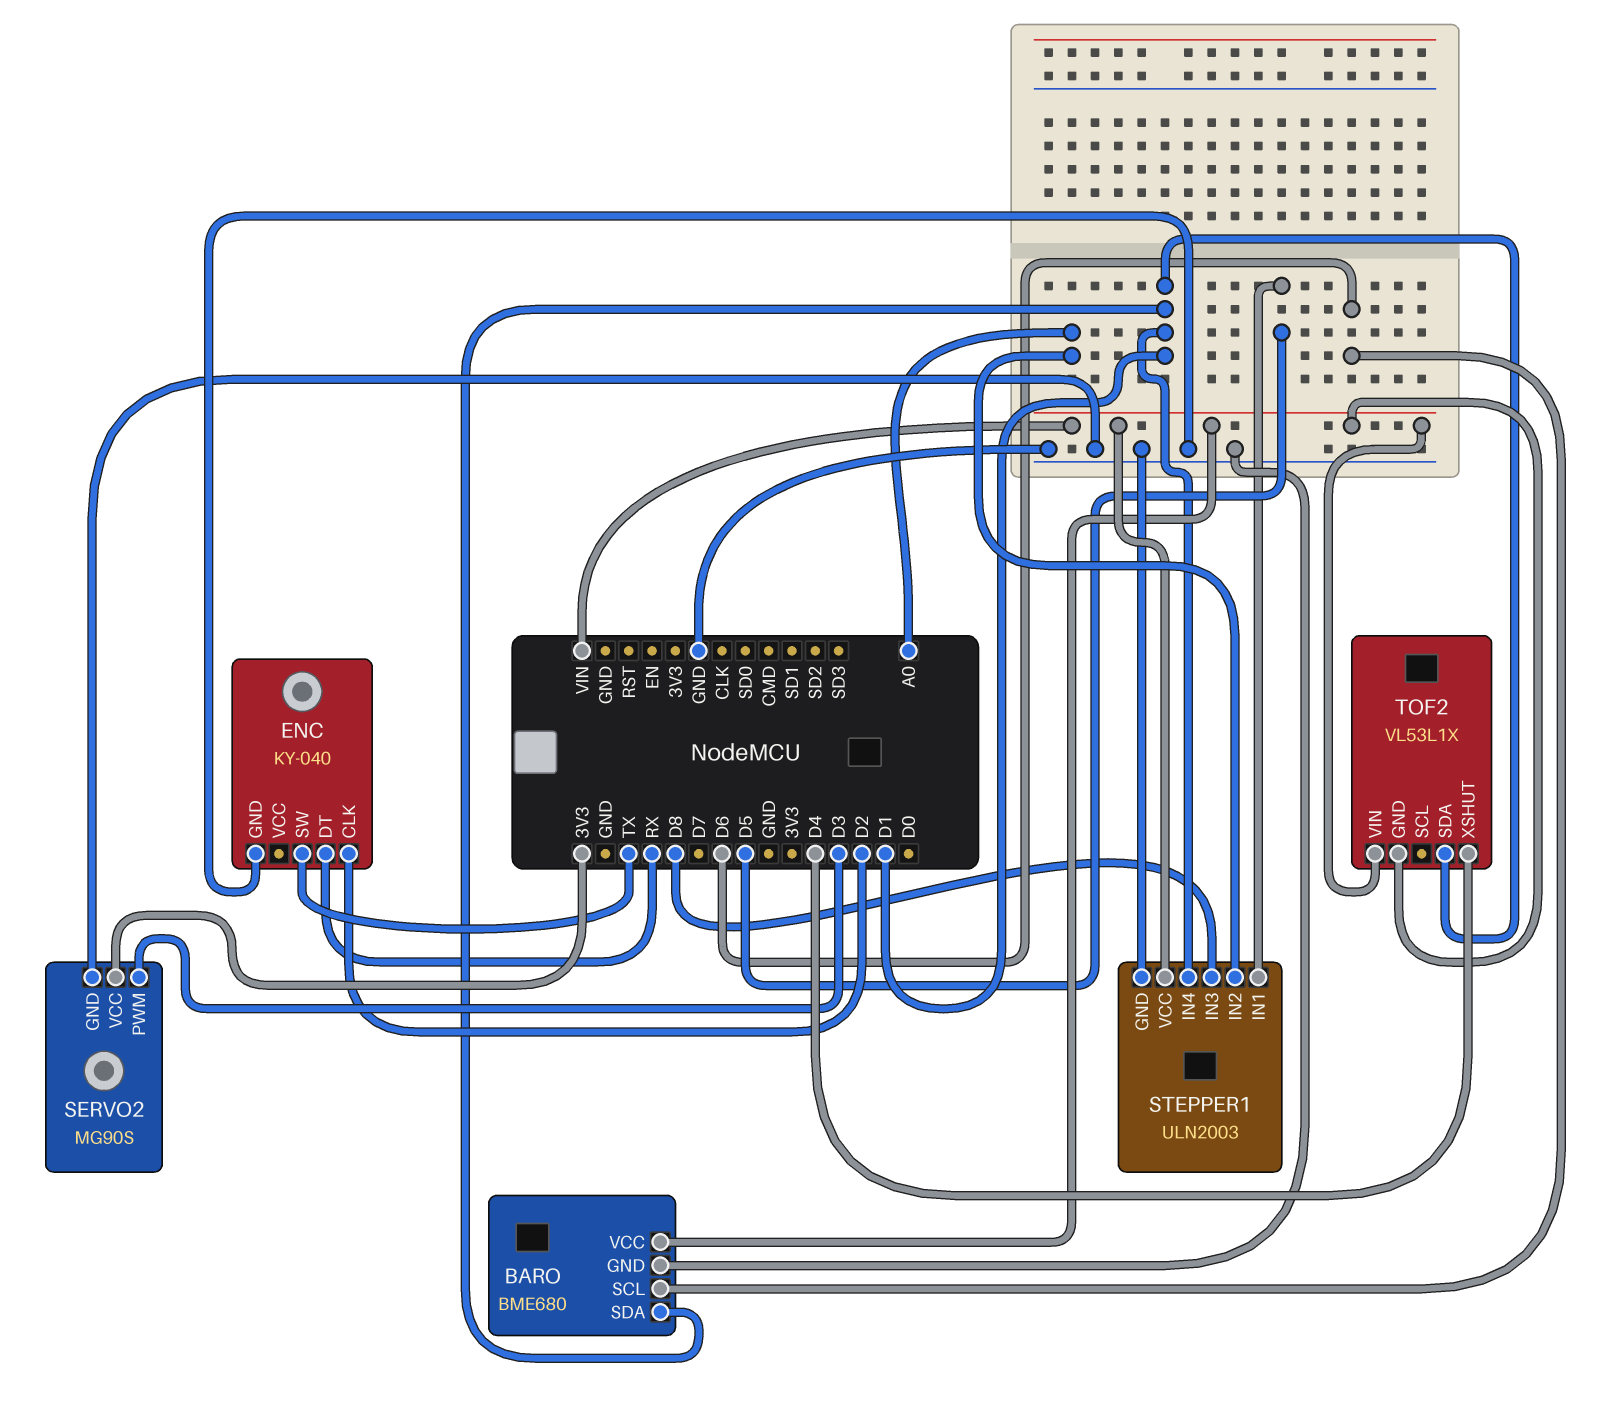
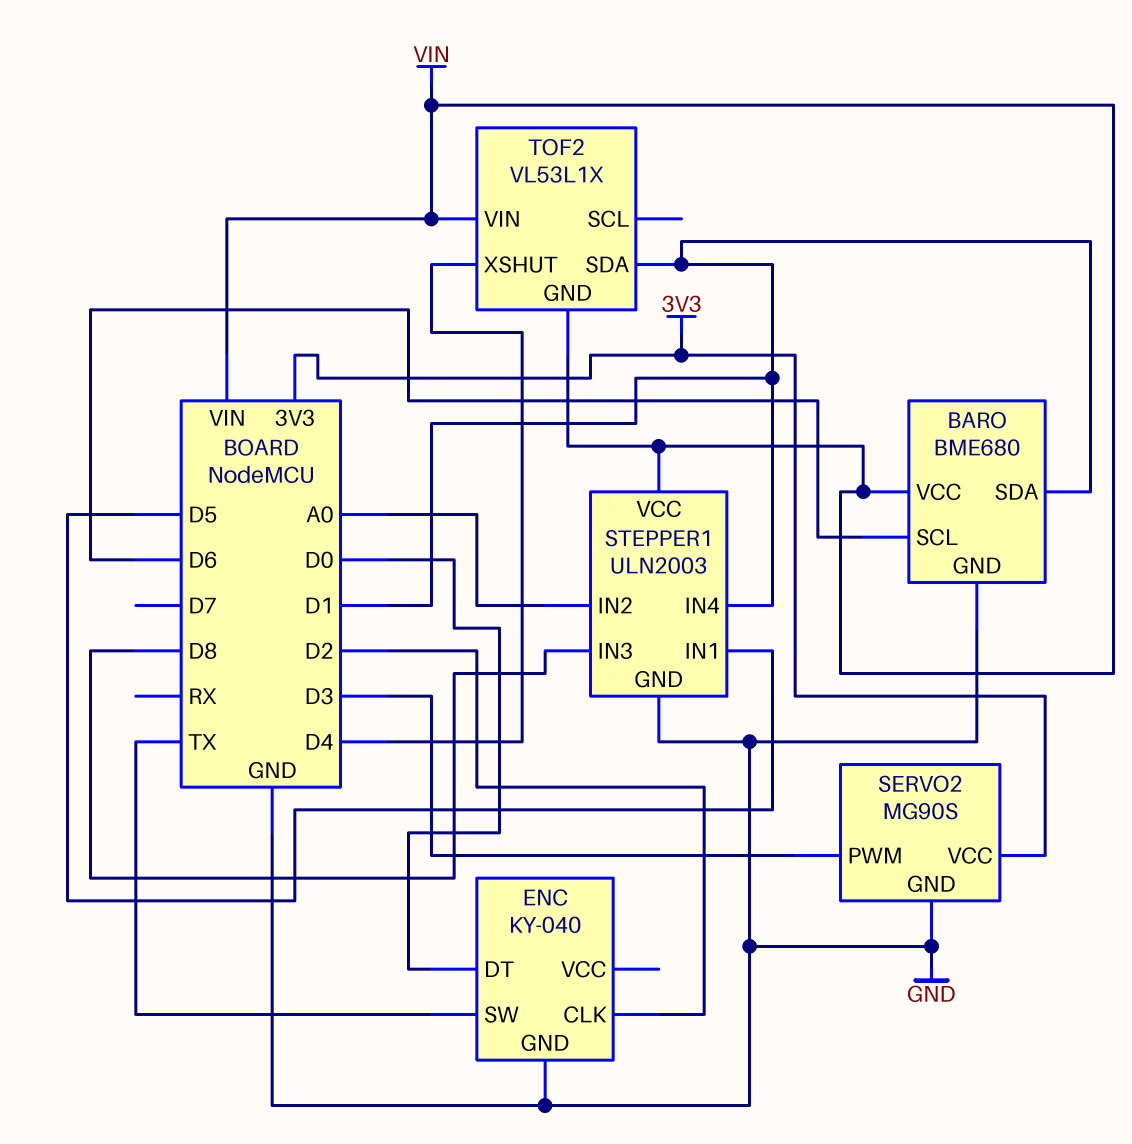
ENC pin DT: RX -> D0

